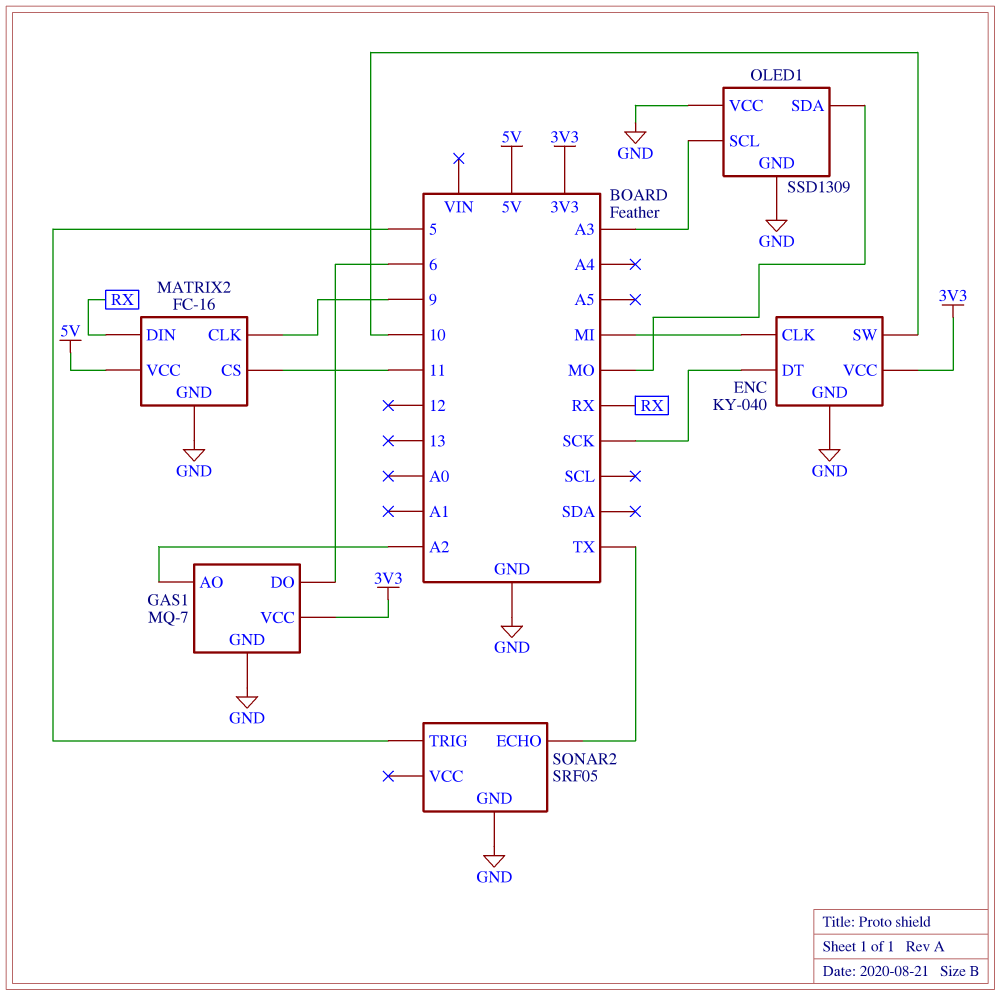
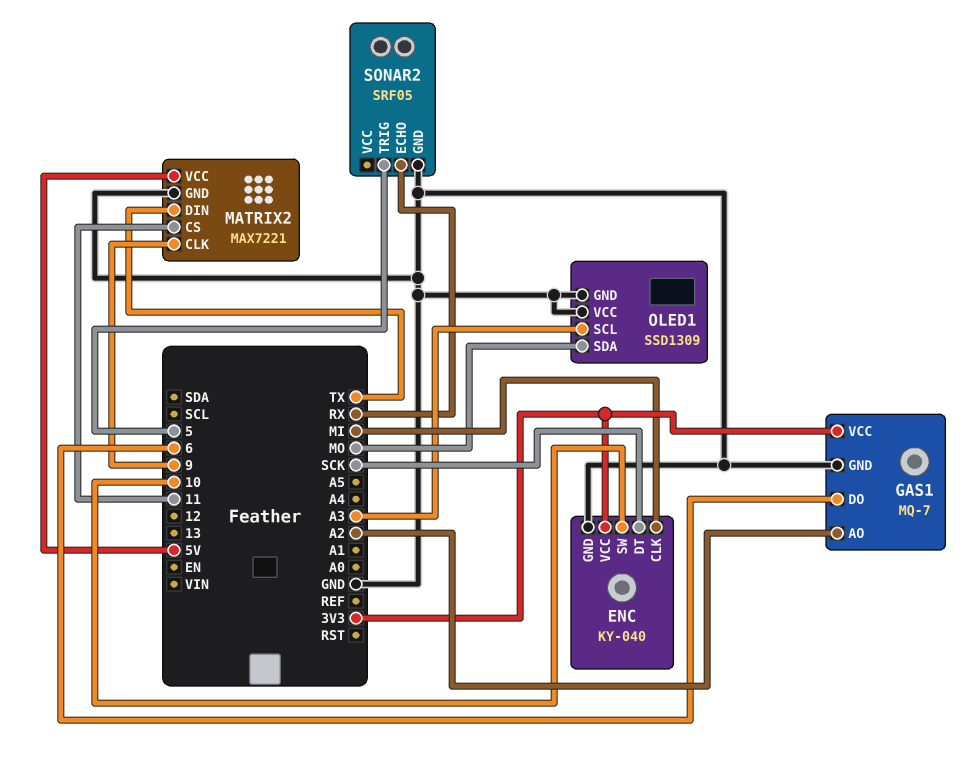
MATRIX2: FC-16 -> MAX7221
MATRIX2 pin DIN: RX -> TX
SONAR2 pin ECHO: TX -> RX

